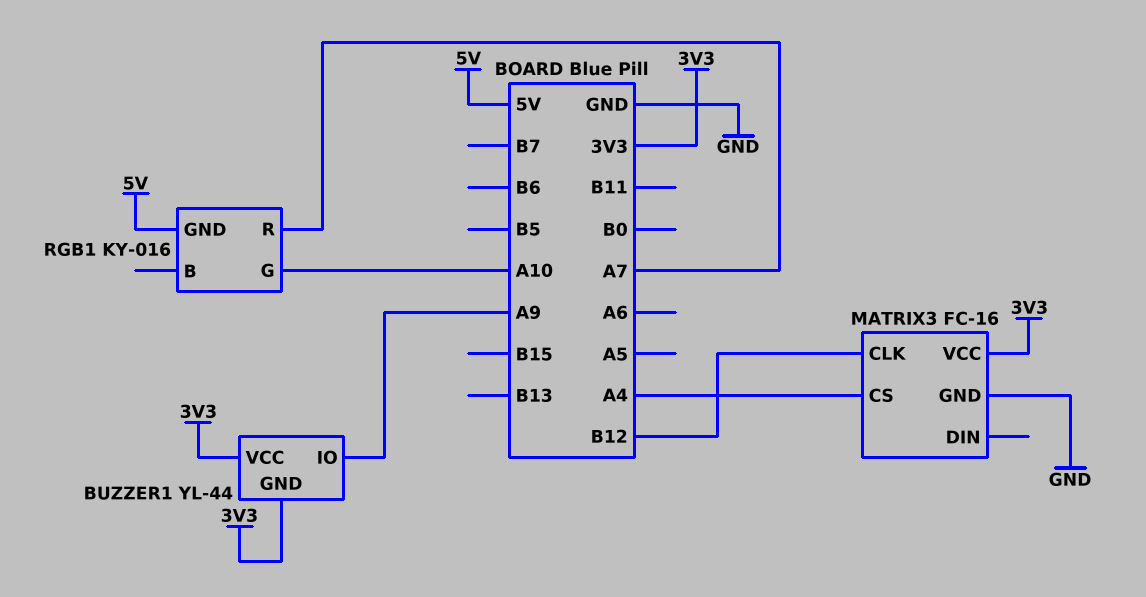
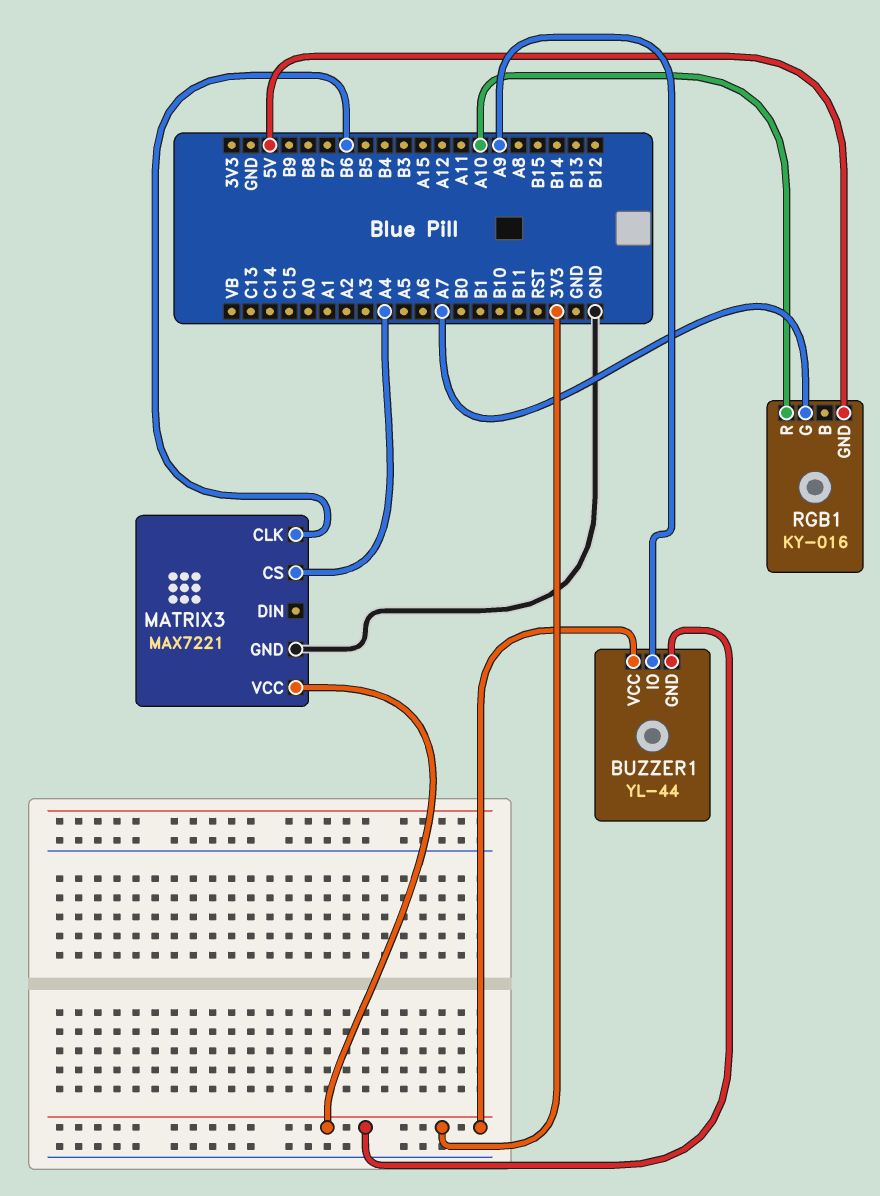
MATRIX3: FC-16 -> MAX7221
MATRIX3 pin CLK: B12 -> B6
RGB1 pin G: A10 -> A7
RGB1 pin R: A7 -> A10

